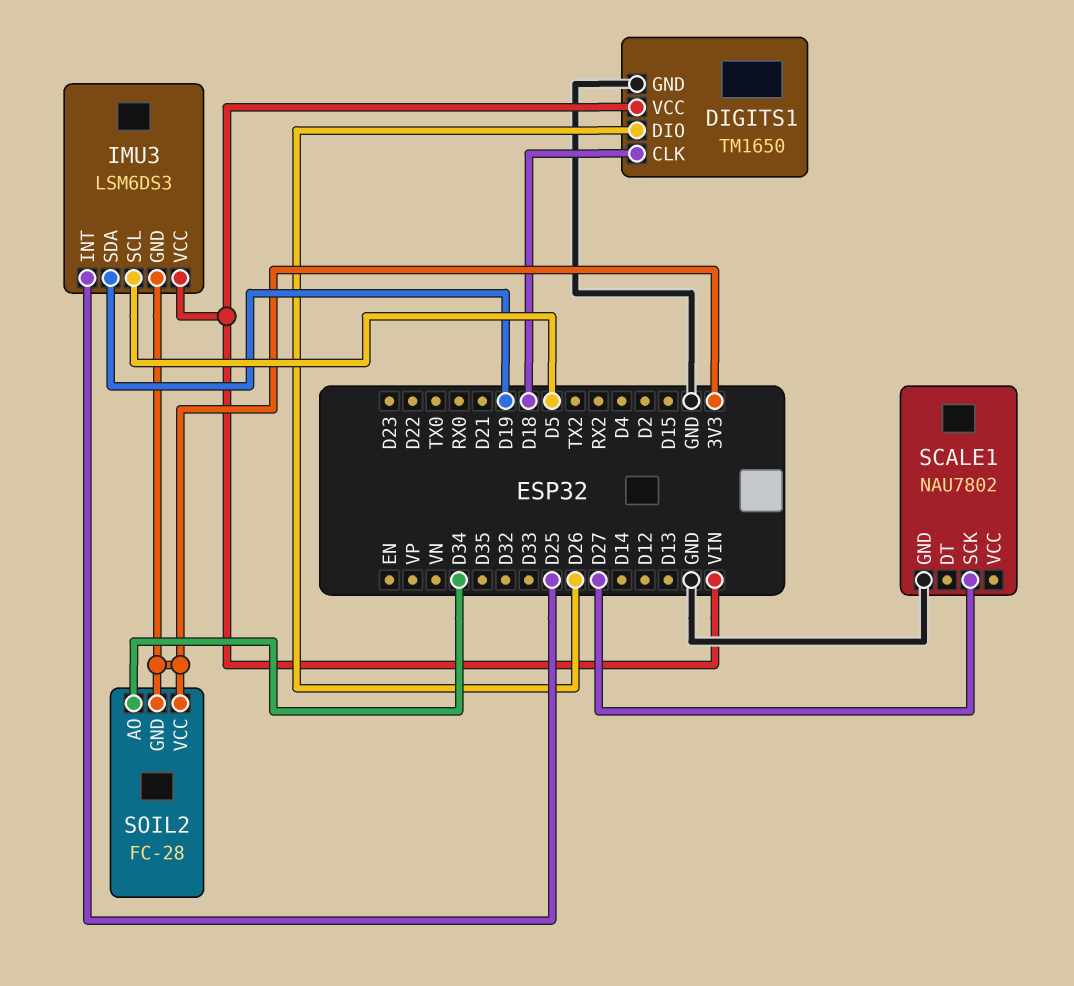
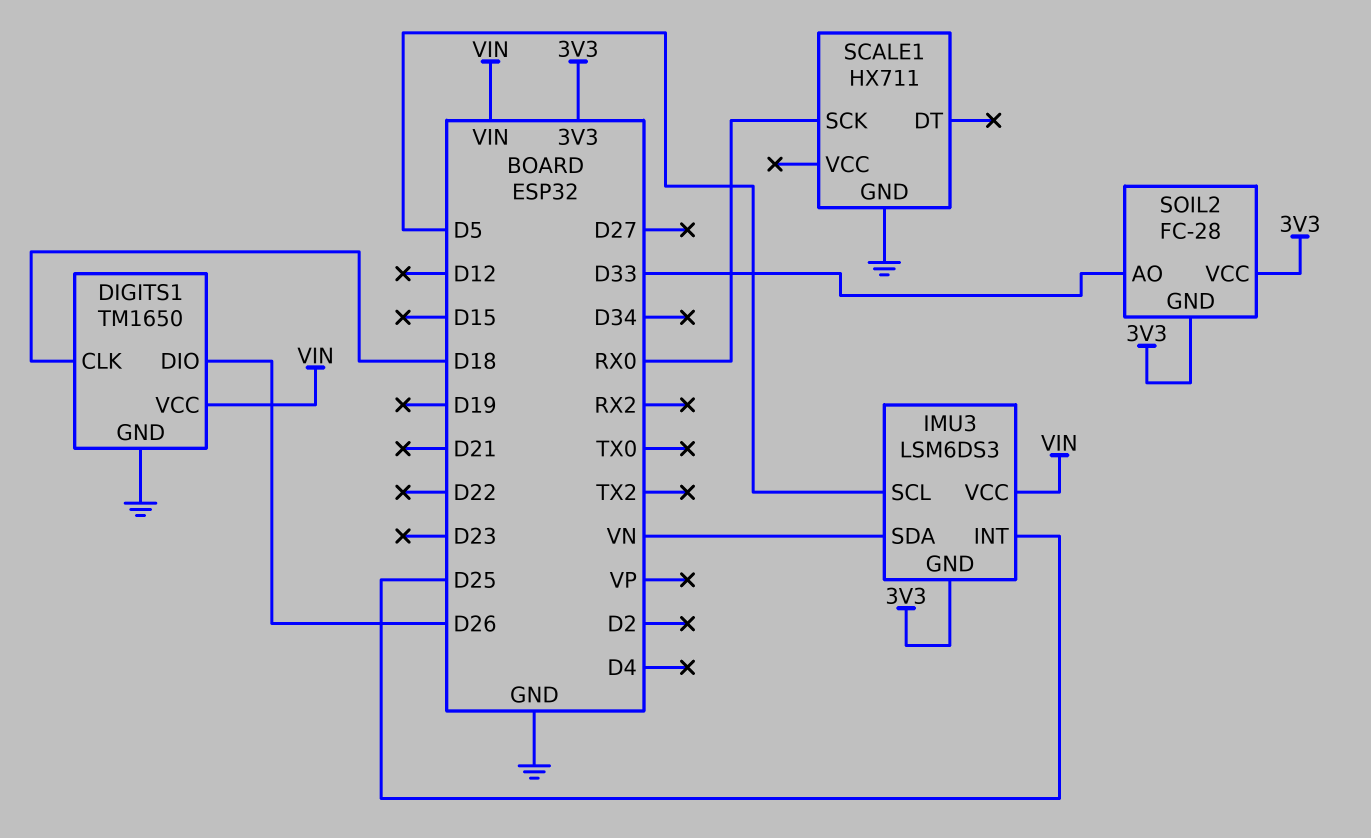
IMU3 pin SDA: D19 -> VN
SCALE1: NAU7802 -> HX711
SCALE1 pin SCK: D27 -> RX0
SOIL2 pin AO: D34 -> D33

